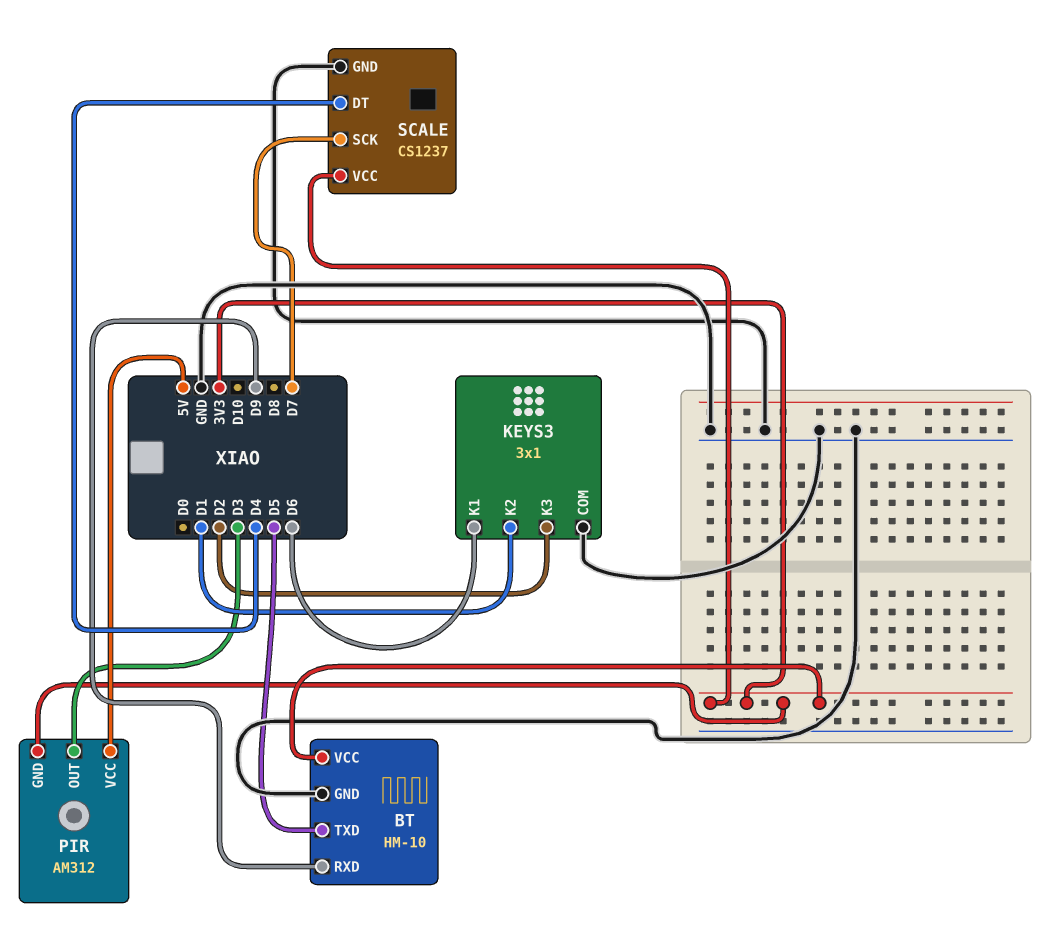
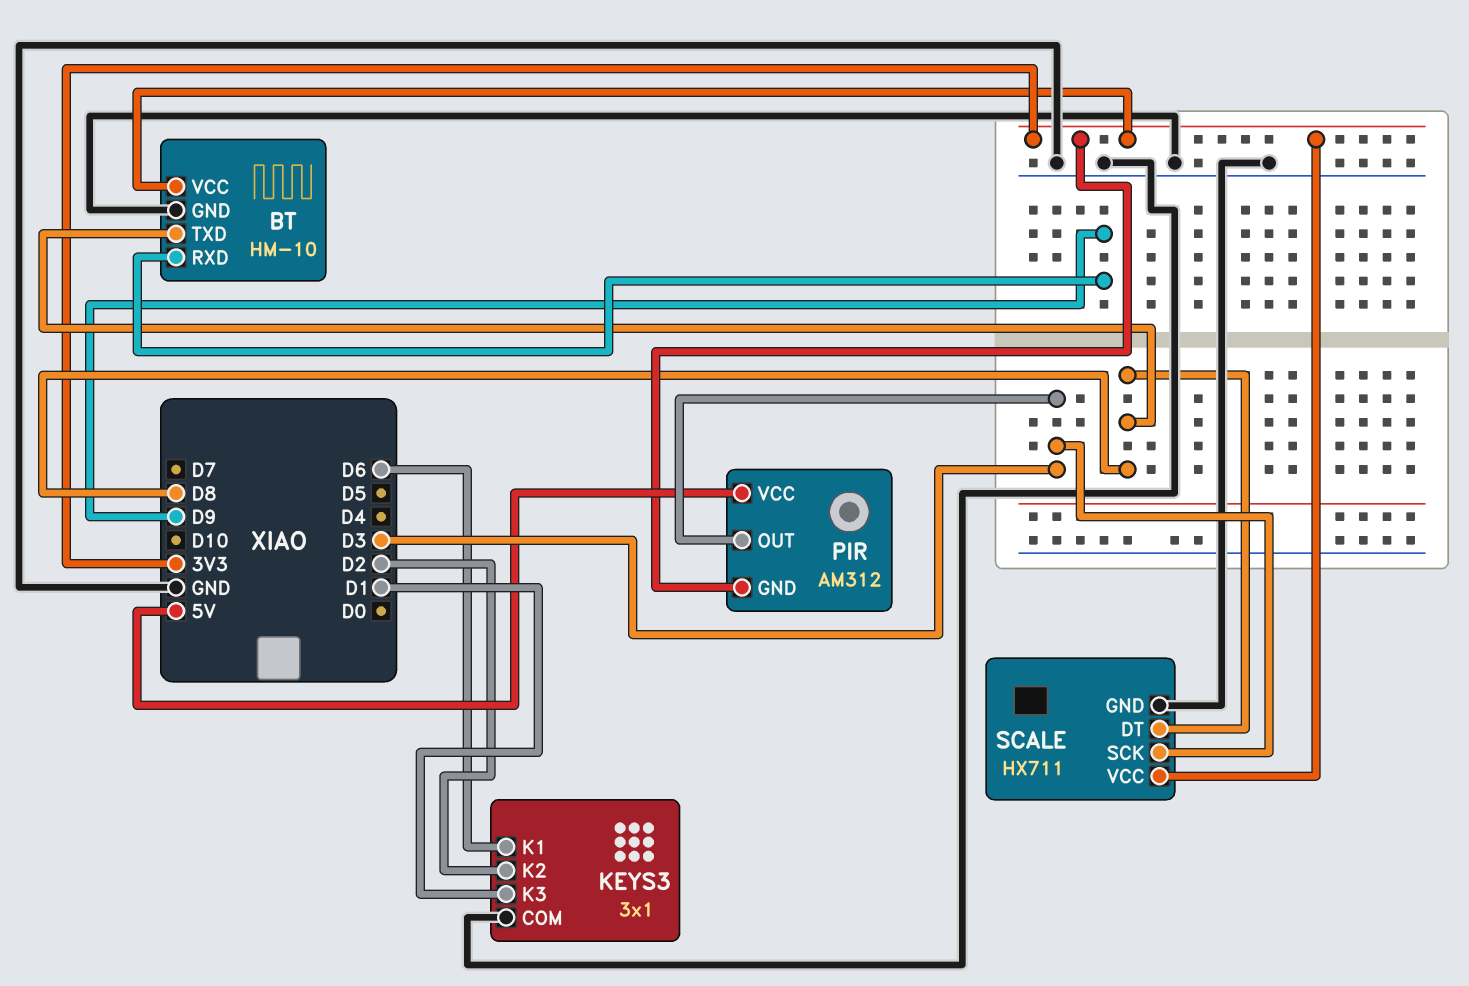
BT pin TXD: D5 -> D8
KEYS3 pin K2: D1 -> D2
KEYS3 pin K3: D2 -> D1
SCALE: CS1237 -> HX711
SCALE pin DT: D4 -> D8
SCALE pin SCK: D7 -> D3

